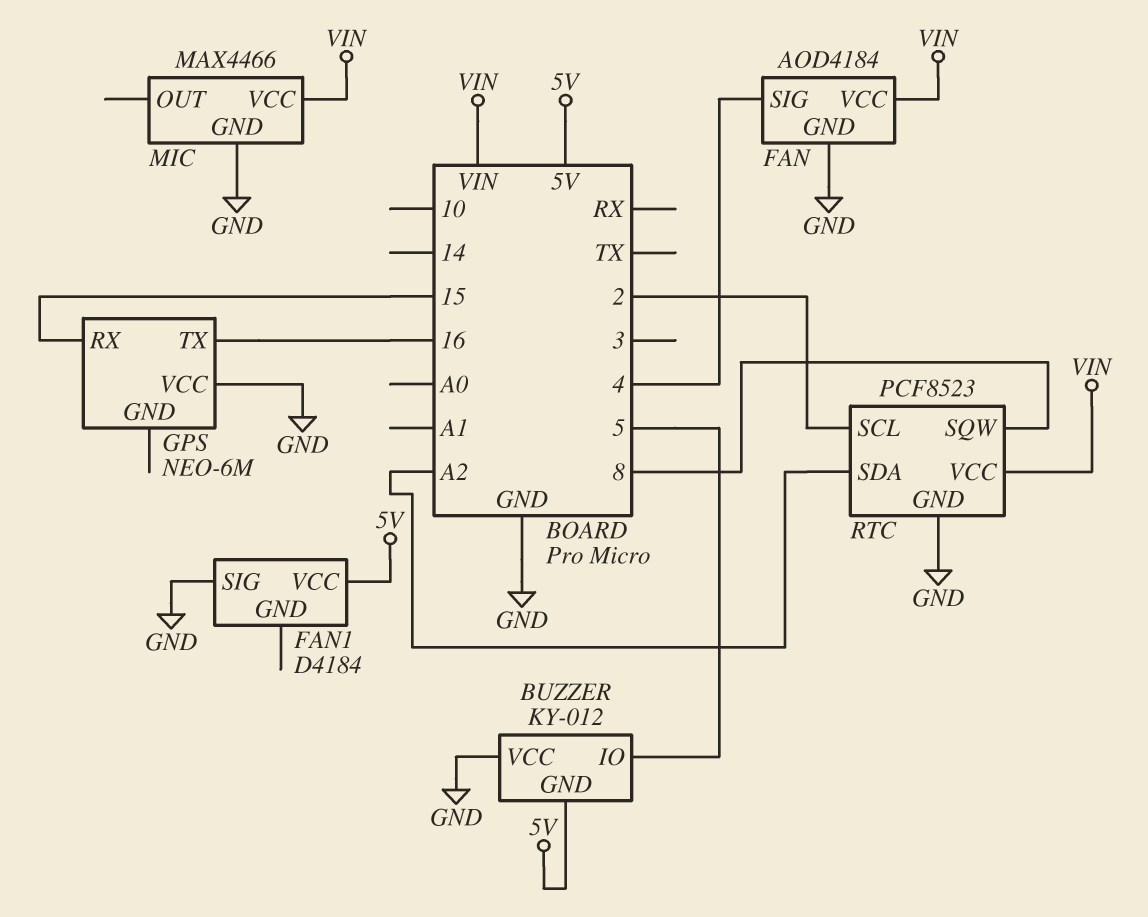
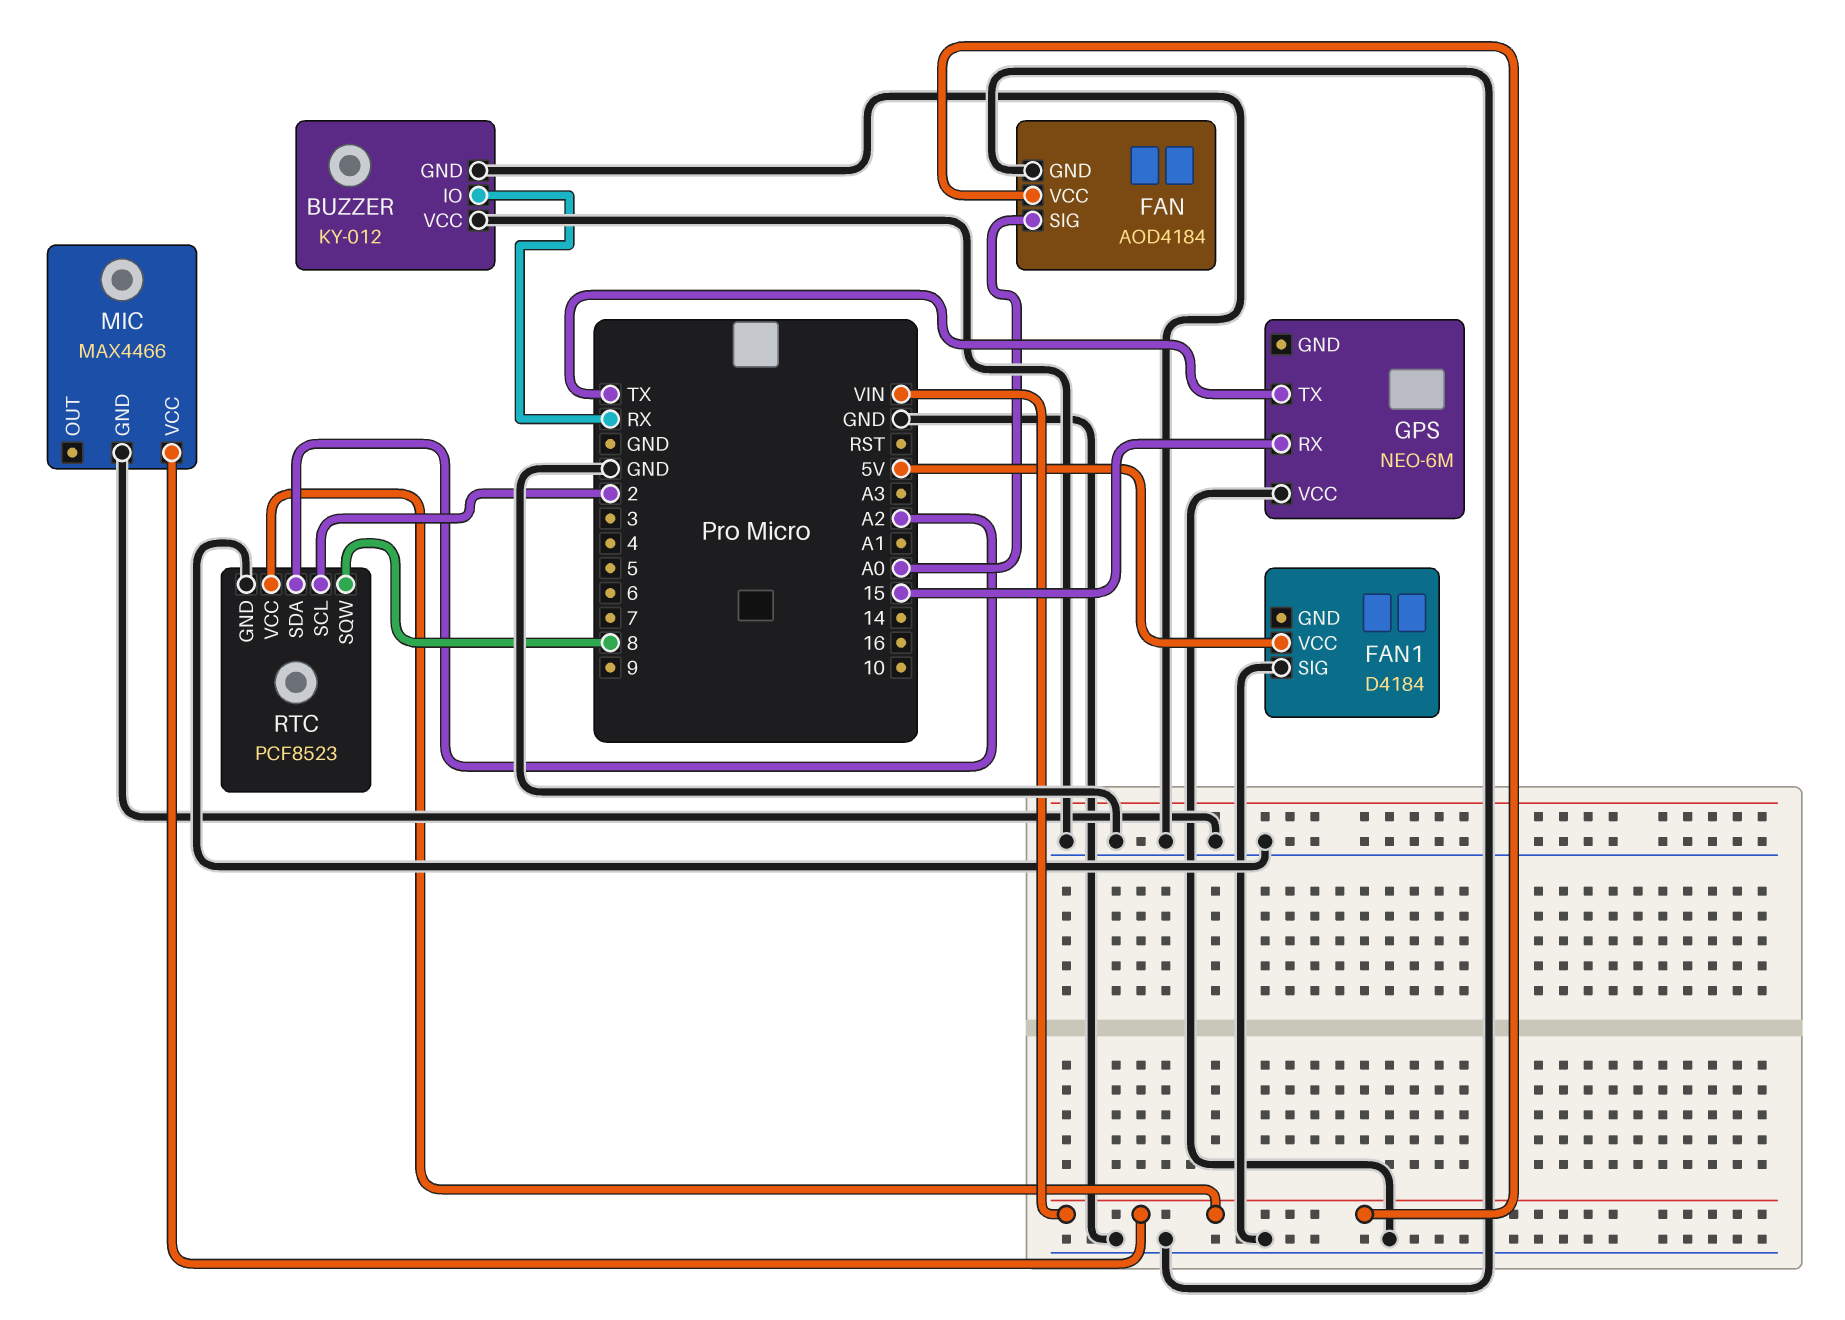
BUZZER pin GND: 5V -> GND
BUZZER pin IO: 5 -> RX
FAN pin SIG: 4 -> A0
GPS pin TX: 16 -> TX

